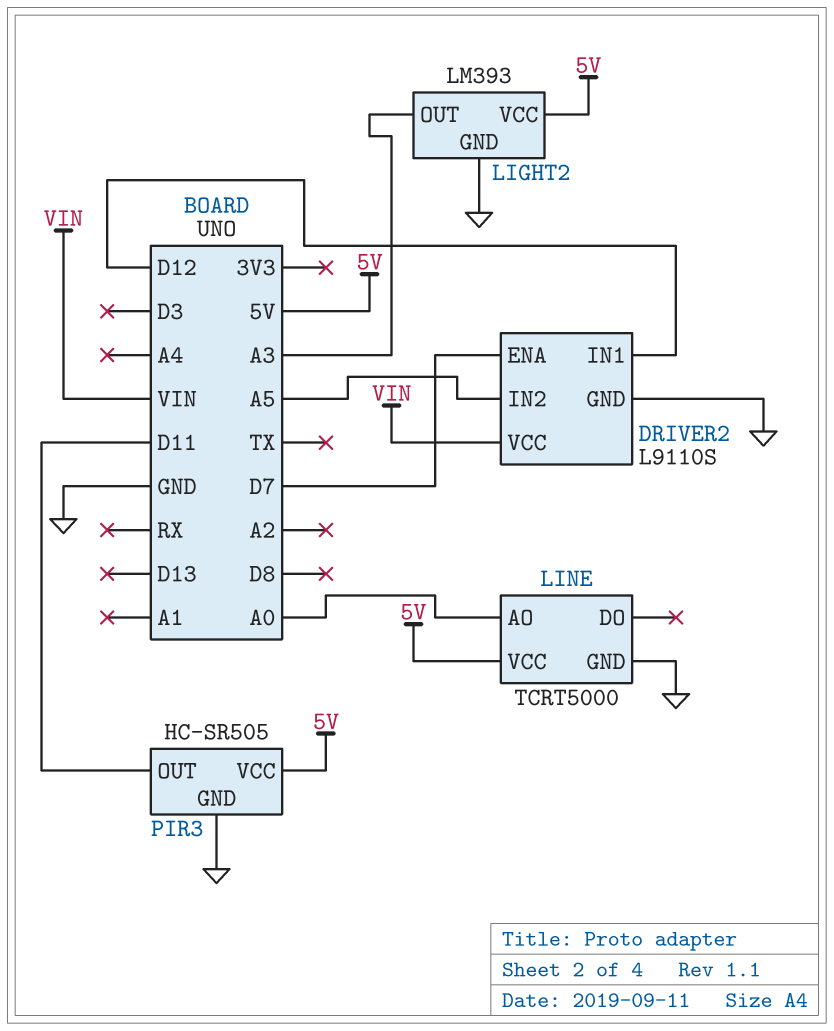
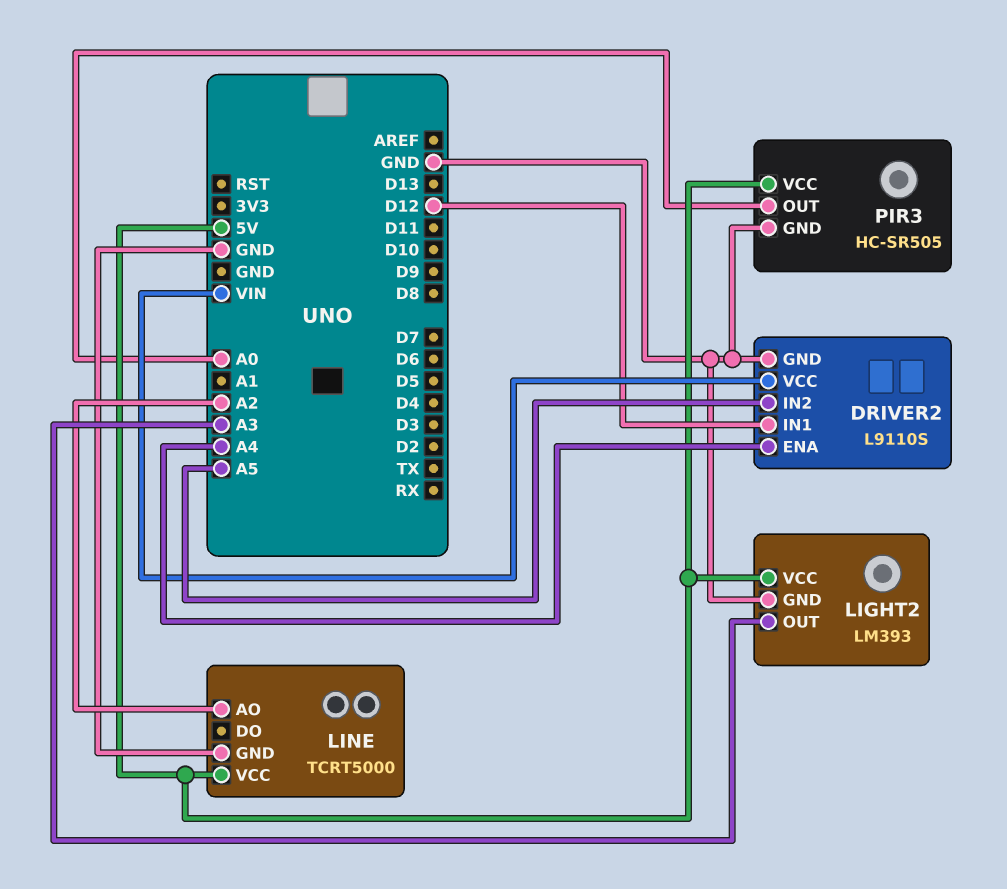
DRIVER2 pin ENA: D7 -> A4
LINE pin AO: A0 -> A2
PIR3 pin OUT: D11 -> A0

